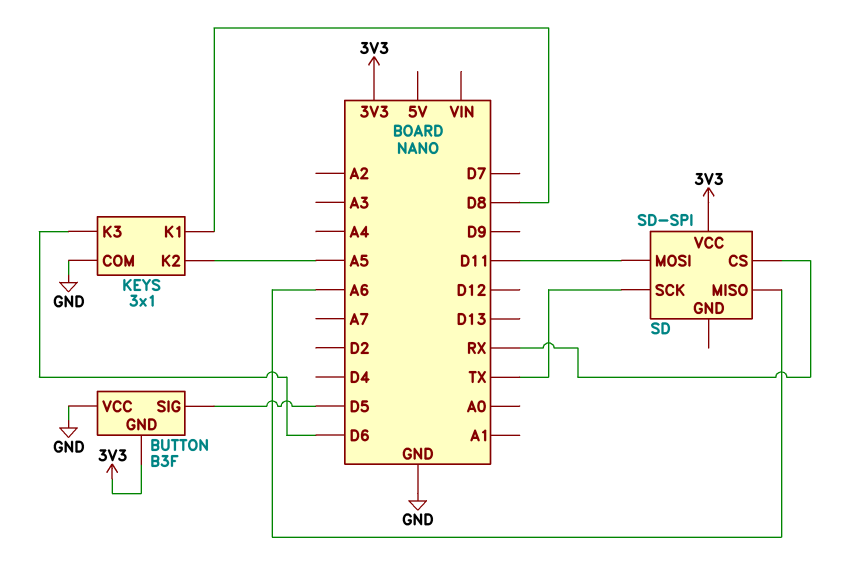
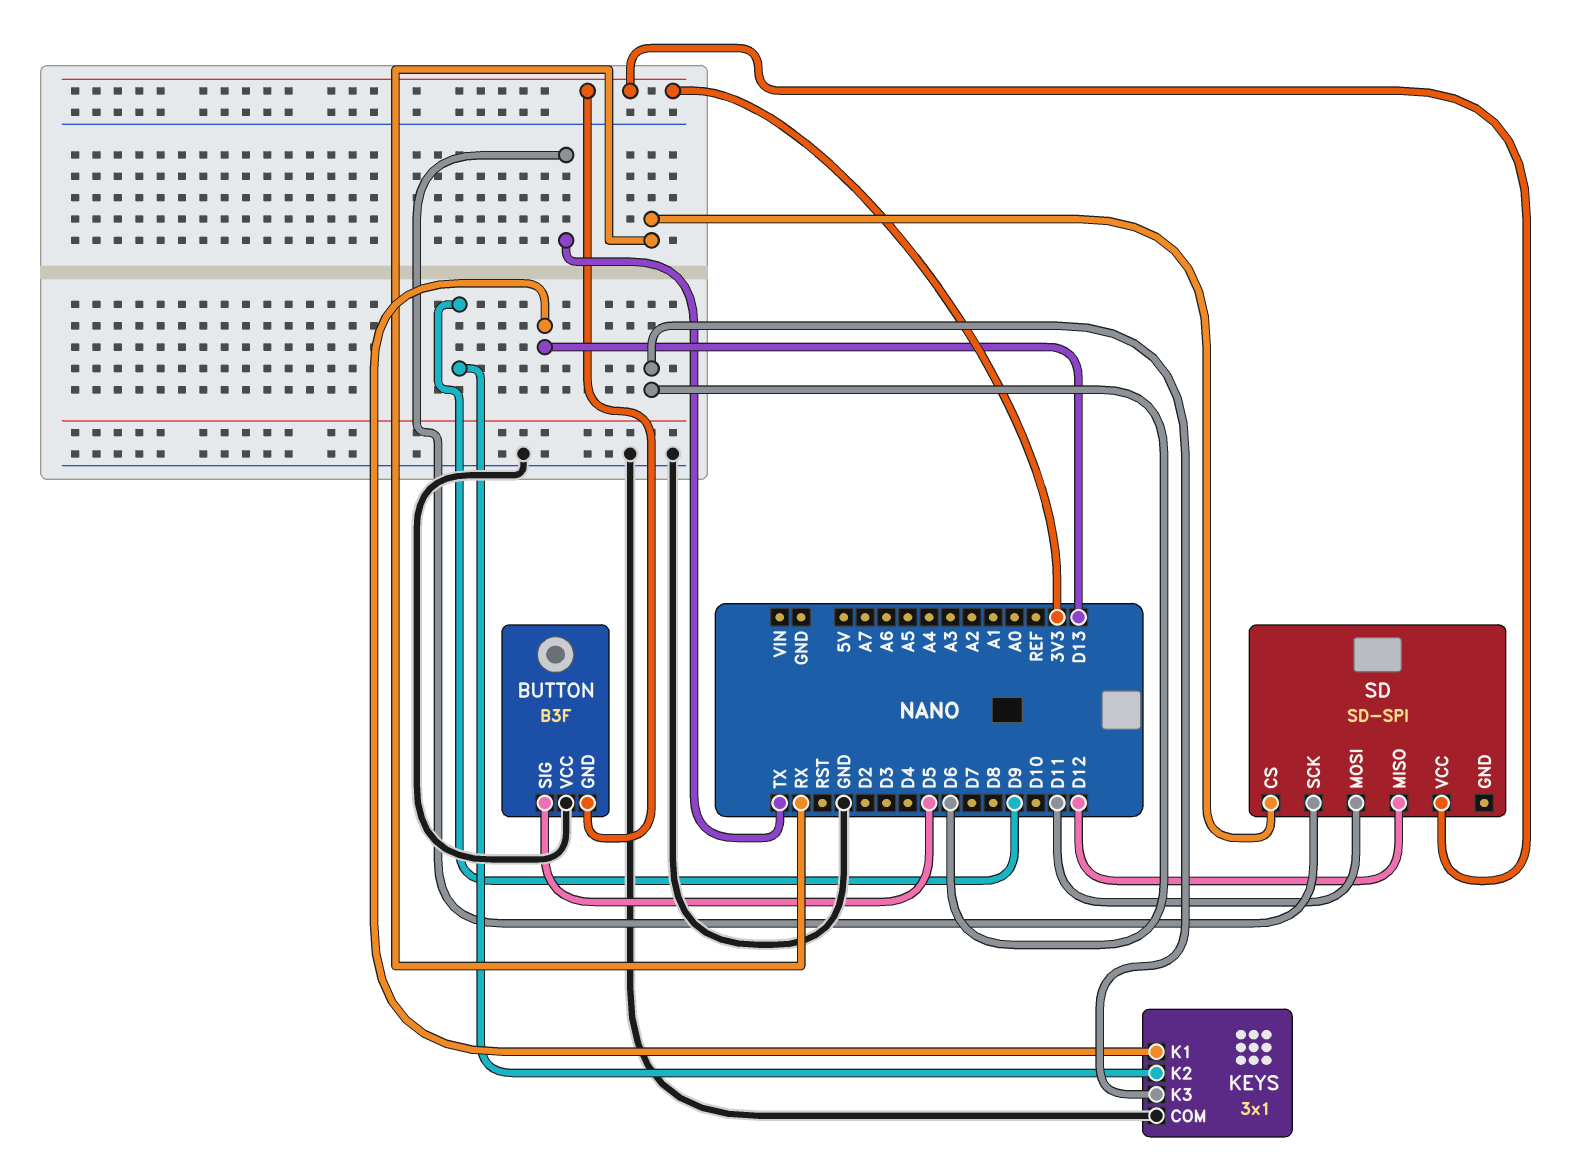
KEYS pin K1: D8 -> D13
KEYS pin K2: A5 -> D9
SD pin MISO: A6 -> D12

